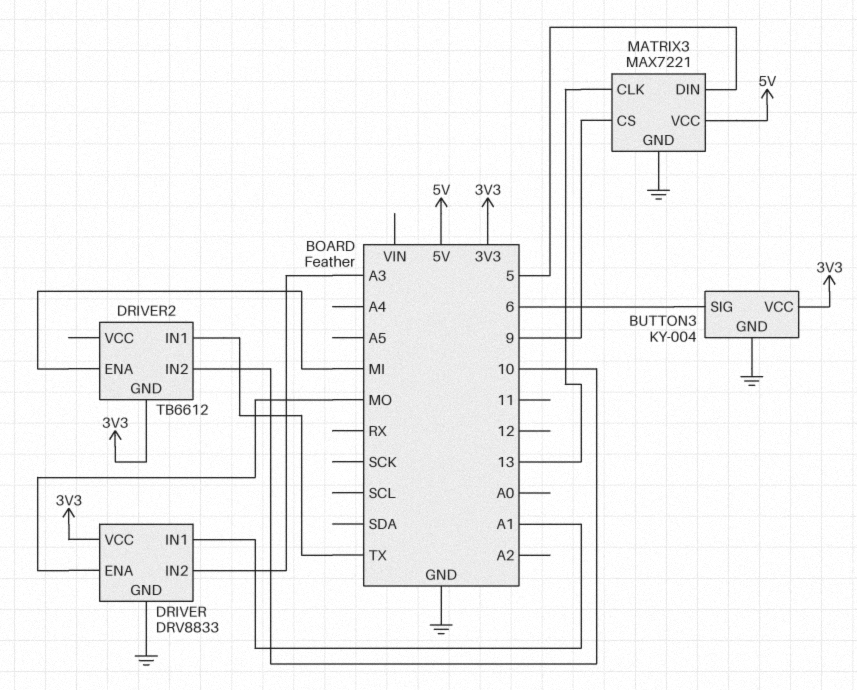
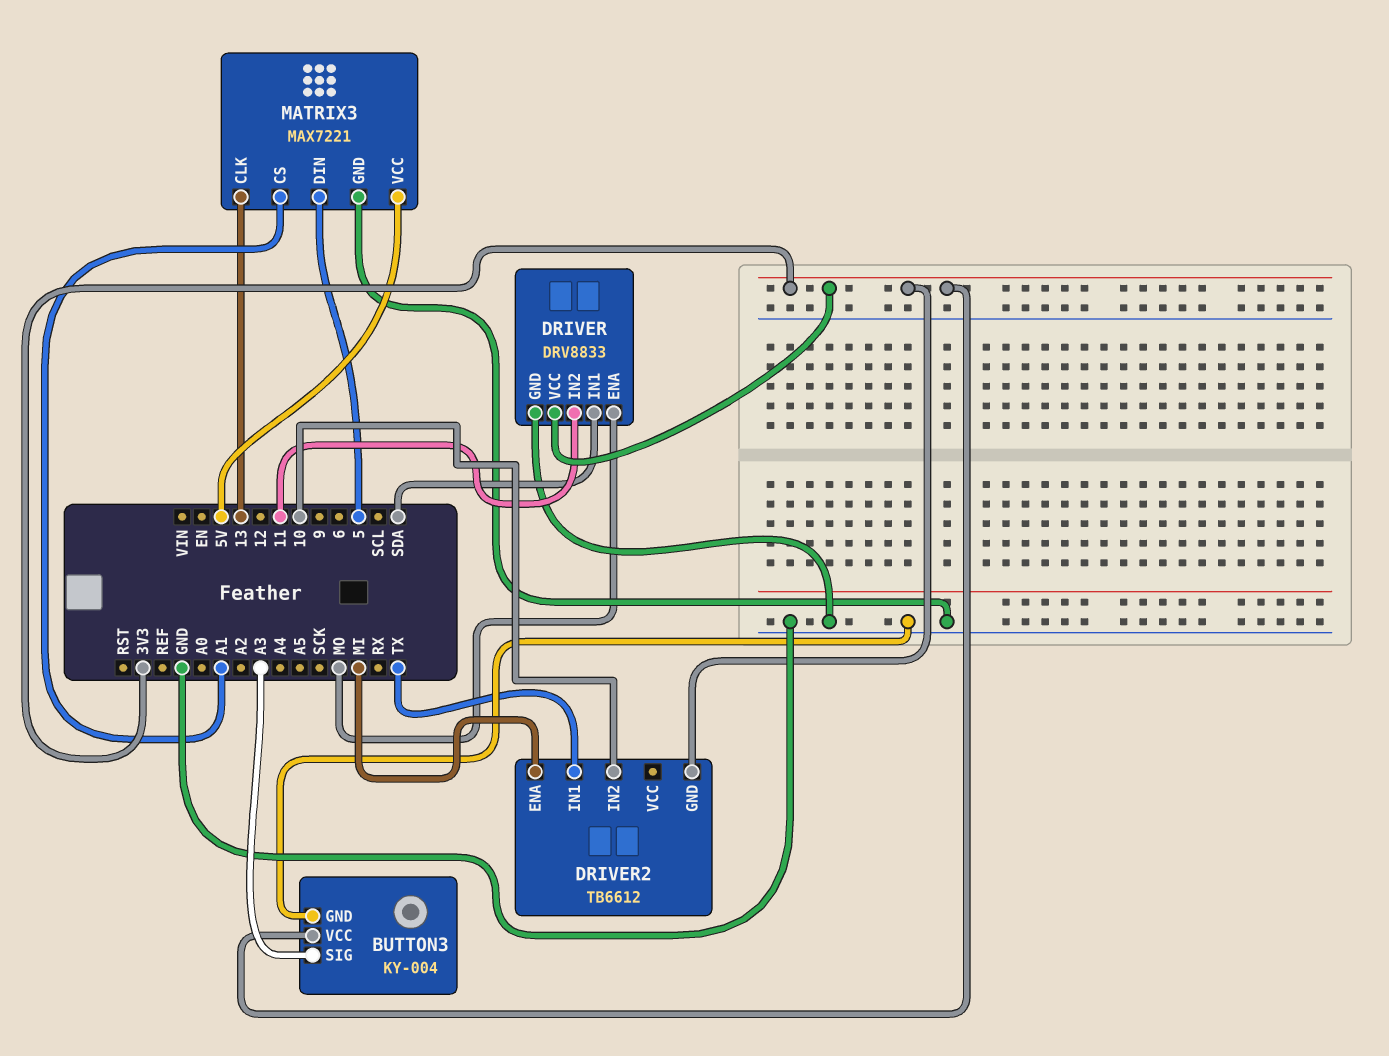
BUTTON3 pin SIG: 6 -> A3
DRIVER pin IN1: A1 -> SDA
DRIVER pin IN2: A3 -> 11
MATRIX3 pin CS: 9 -> A1

